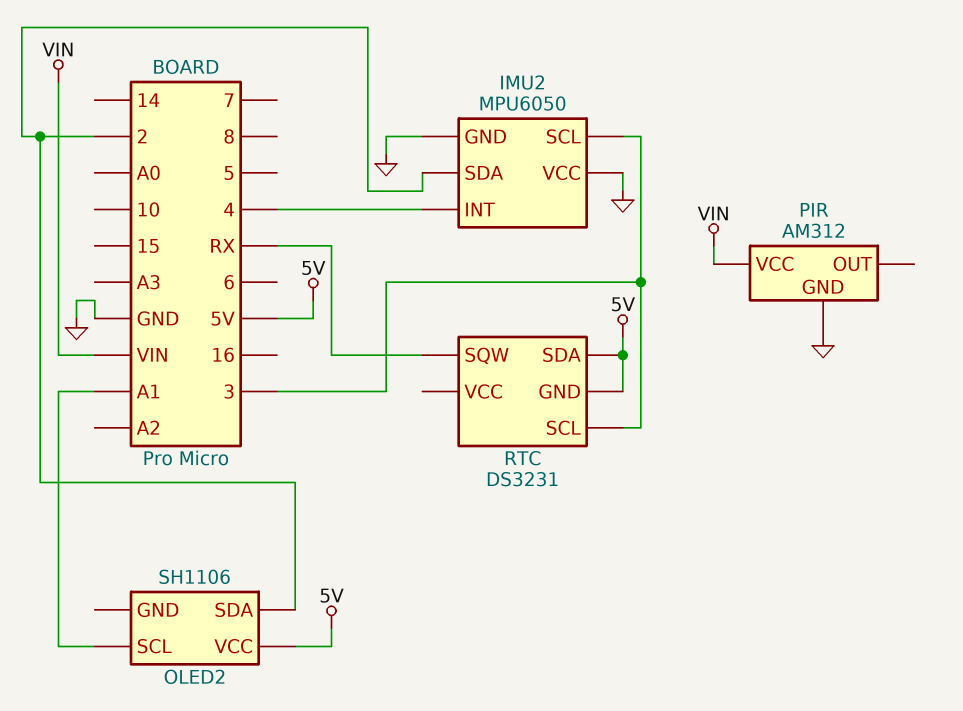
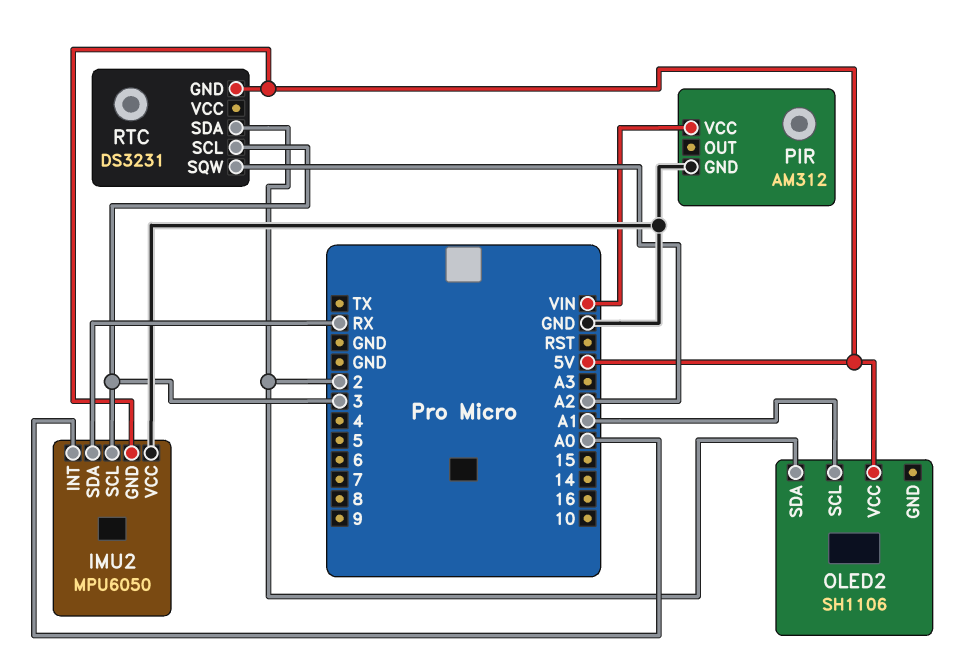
IMU2 pin GND: GND -> 5V
IMU2 pin INT: 4 -> A0
IMU2 pin SDA: 2 -> RX
RTC pin SDA: 5V -> 2
RTC pin SQW: RX -> A2

